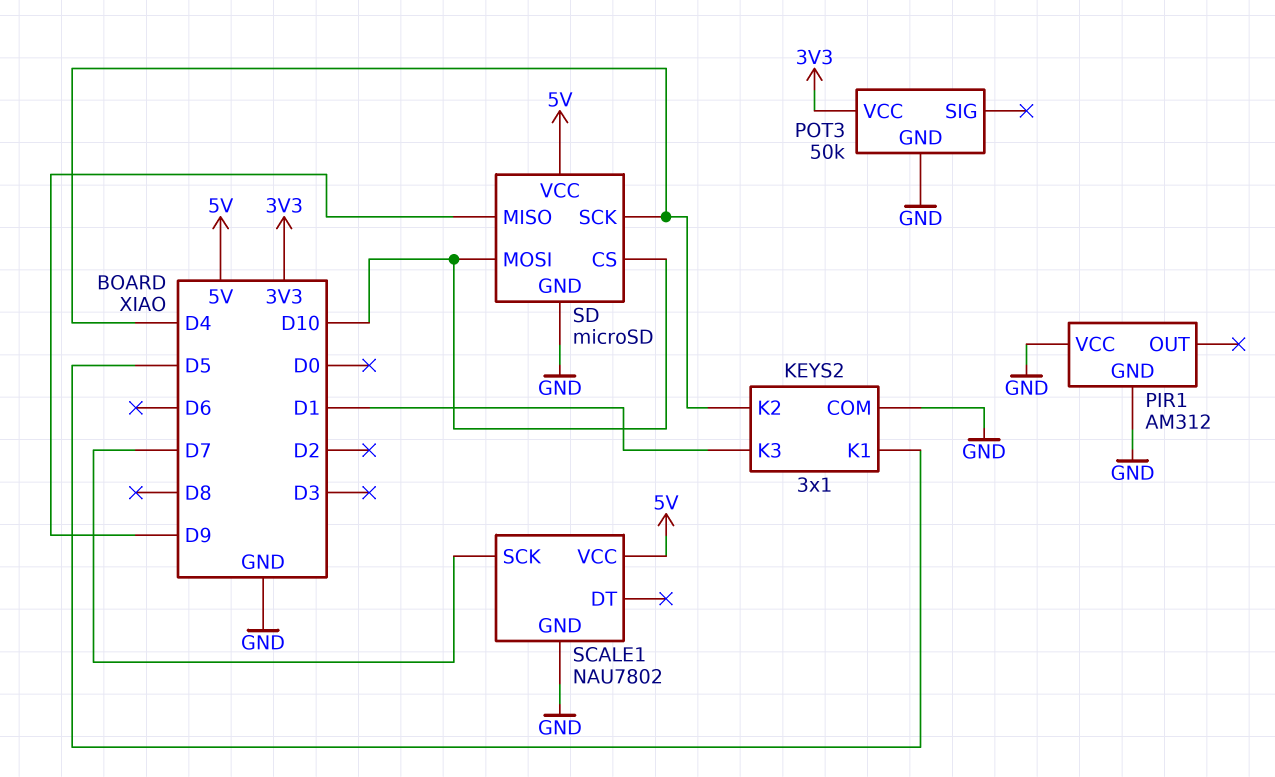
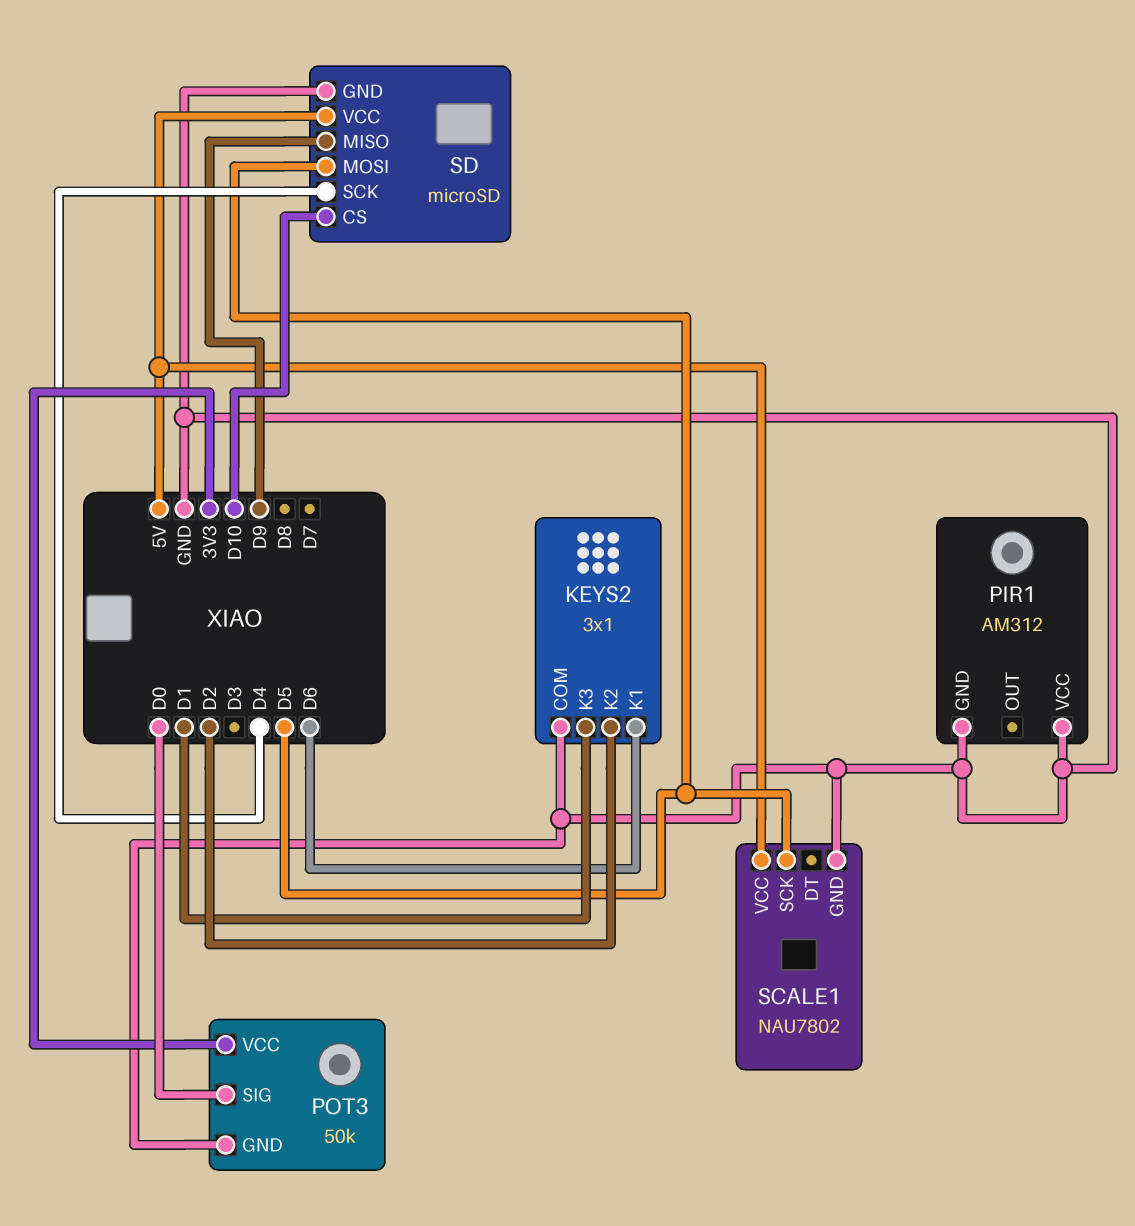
KEYS2 pin K1: D5 -> D6
KEYS2 pin K2: D4 -> D2
POT3 pin SIG: none -> D0
SCALE1 pin SCK: D7 -> D5
SD pin MOSI: D10 -> D5

